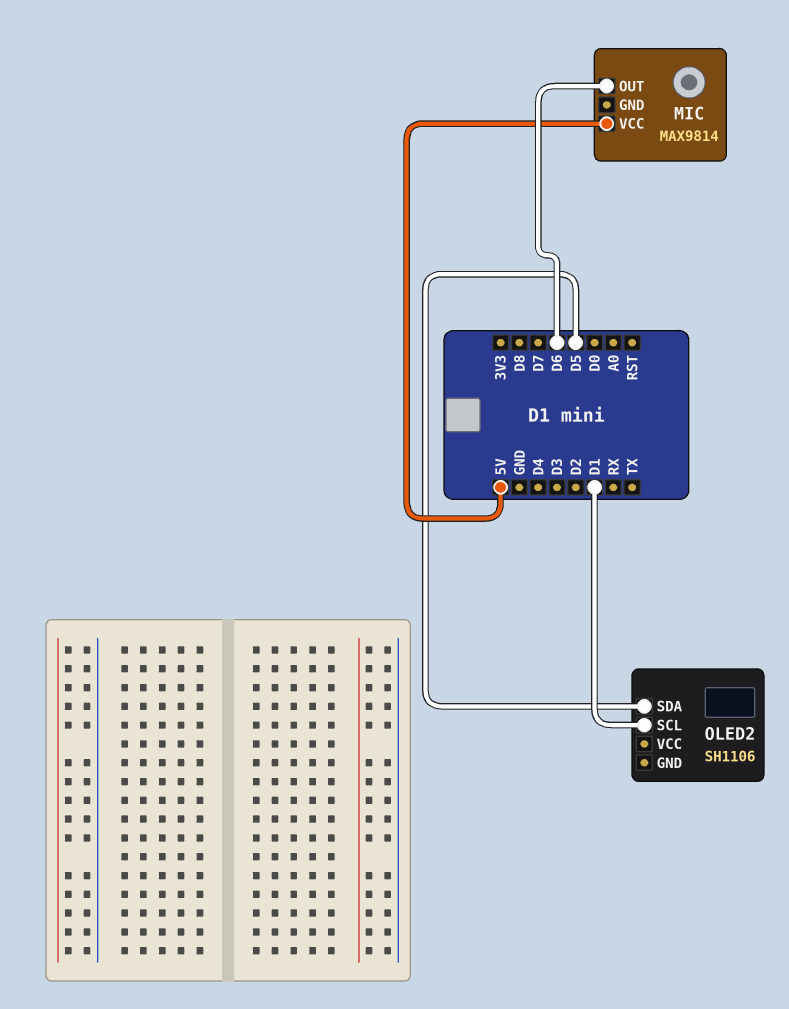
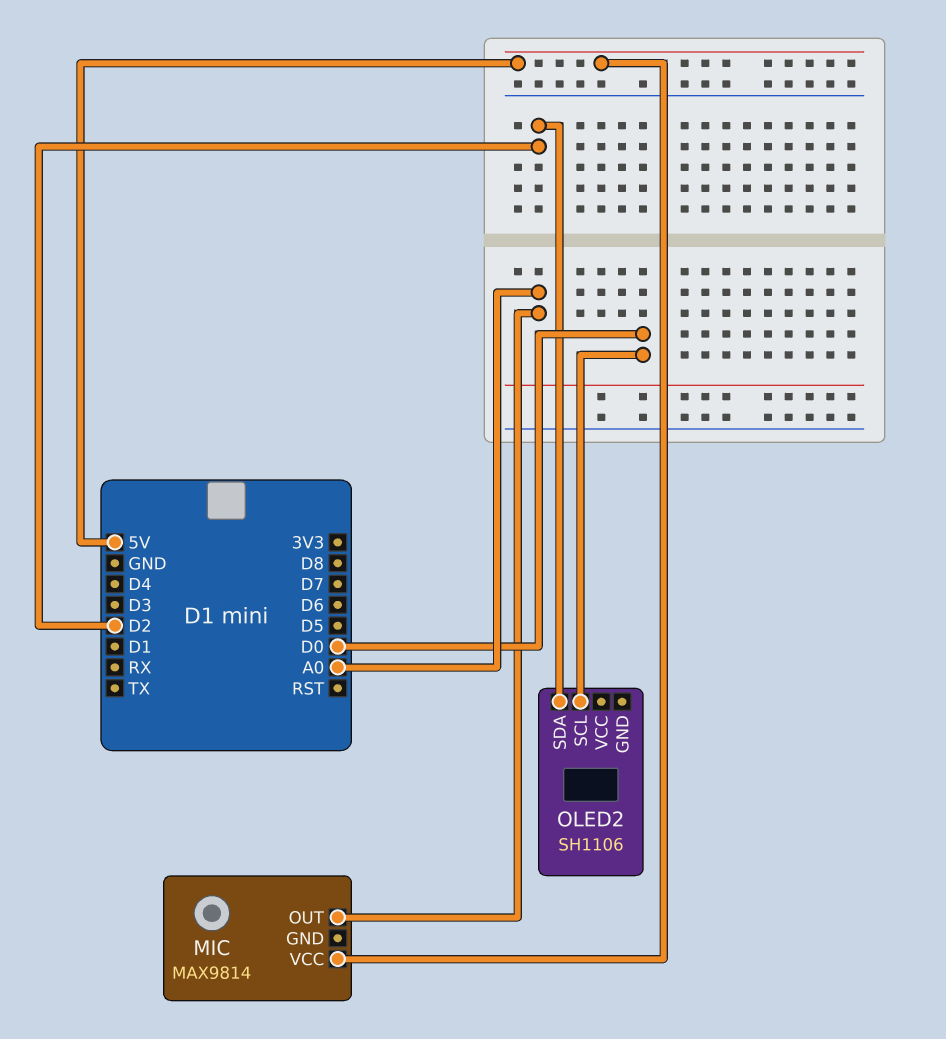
MIC pin OUT: D6 -> A0
OLED2 pin SCL: D1 -> D0
OLED2 pin SDA: D5 -> D2

